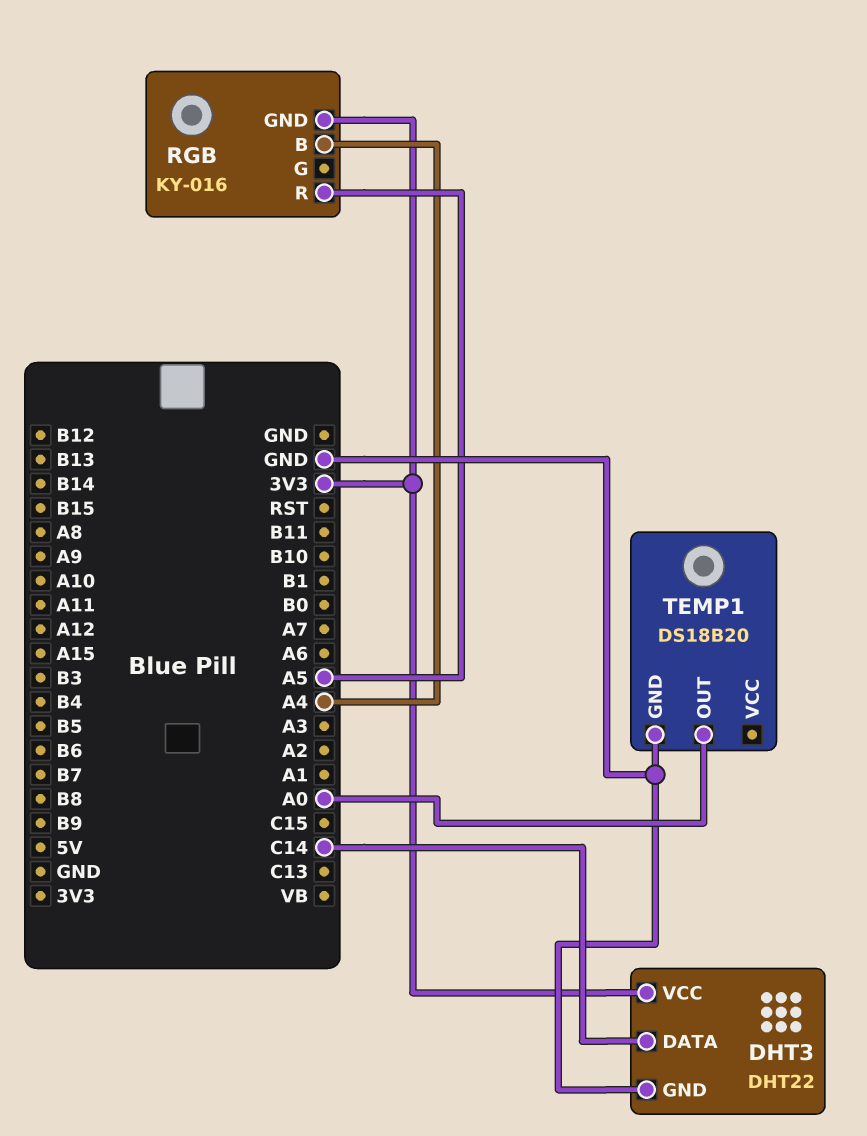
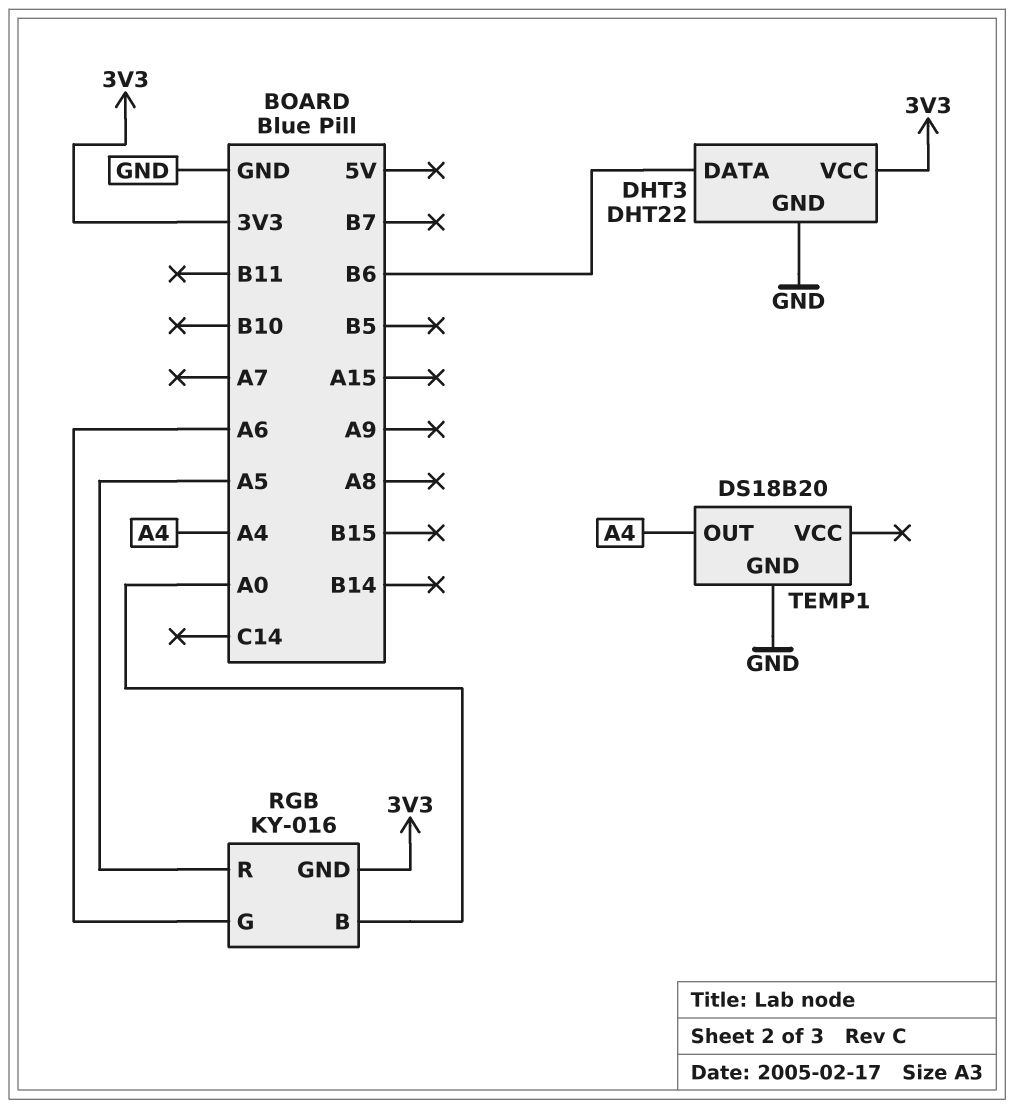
DHT3 pin DATA: C14 -> B6
RGB pin B: A4 -> A0
RGB pin G: none -> A6
TEMP1 pin OUT: A0 -> A4

